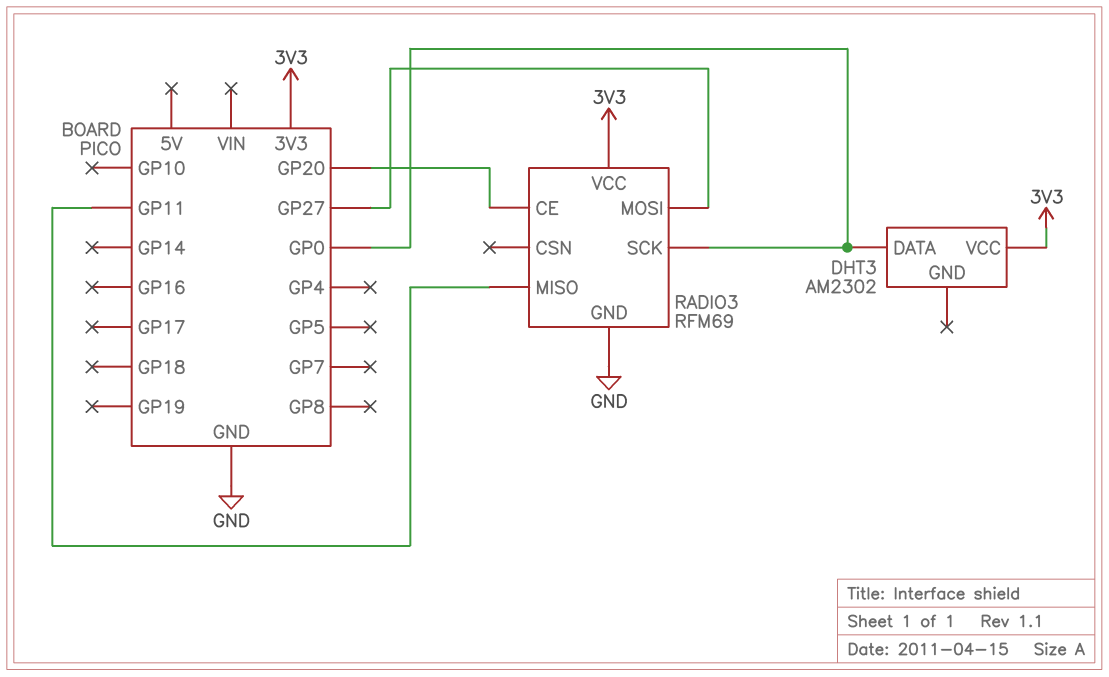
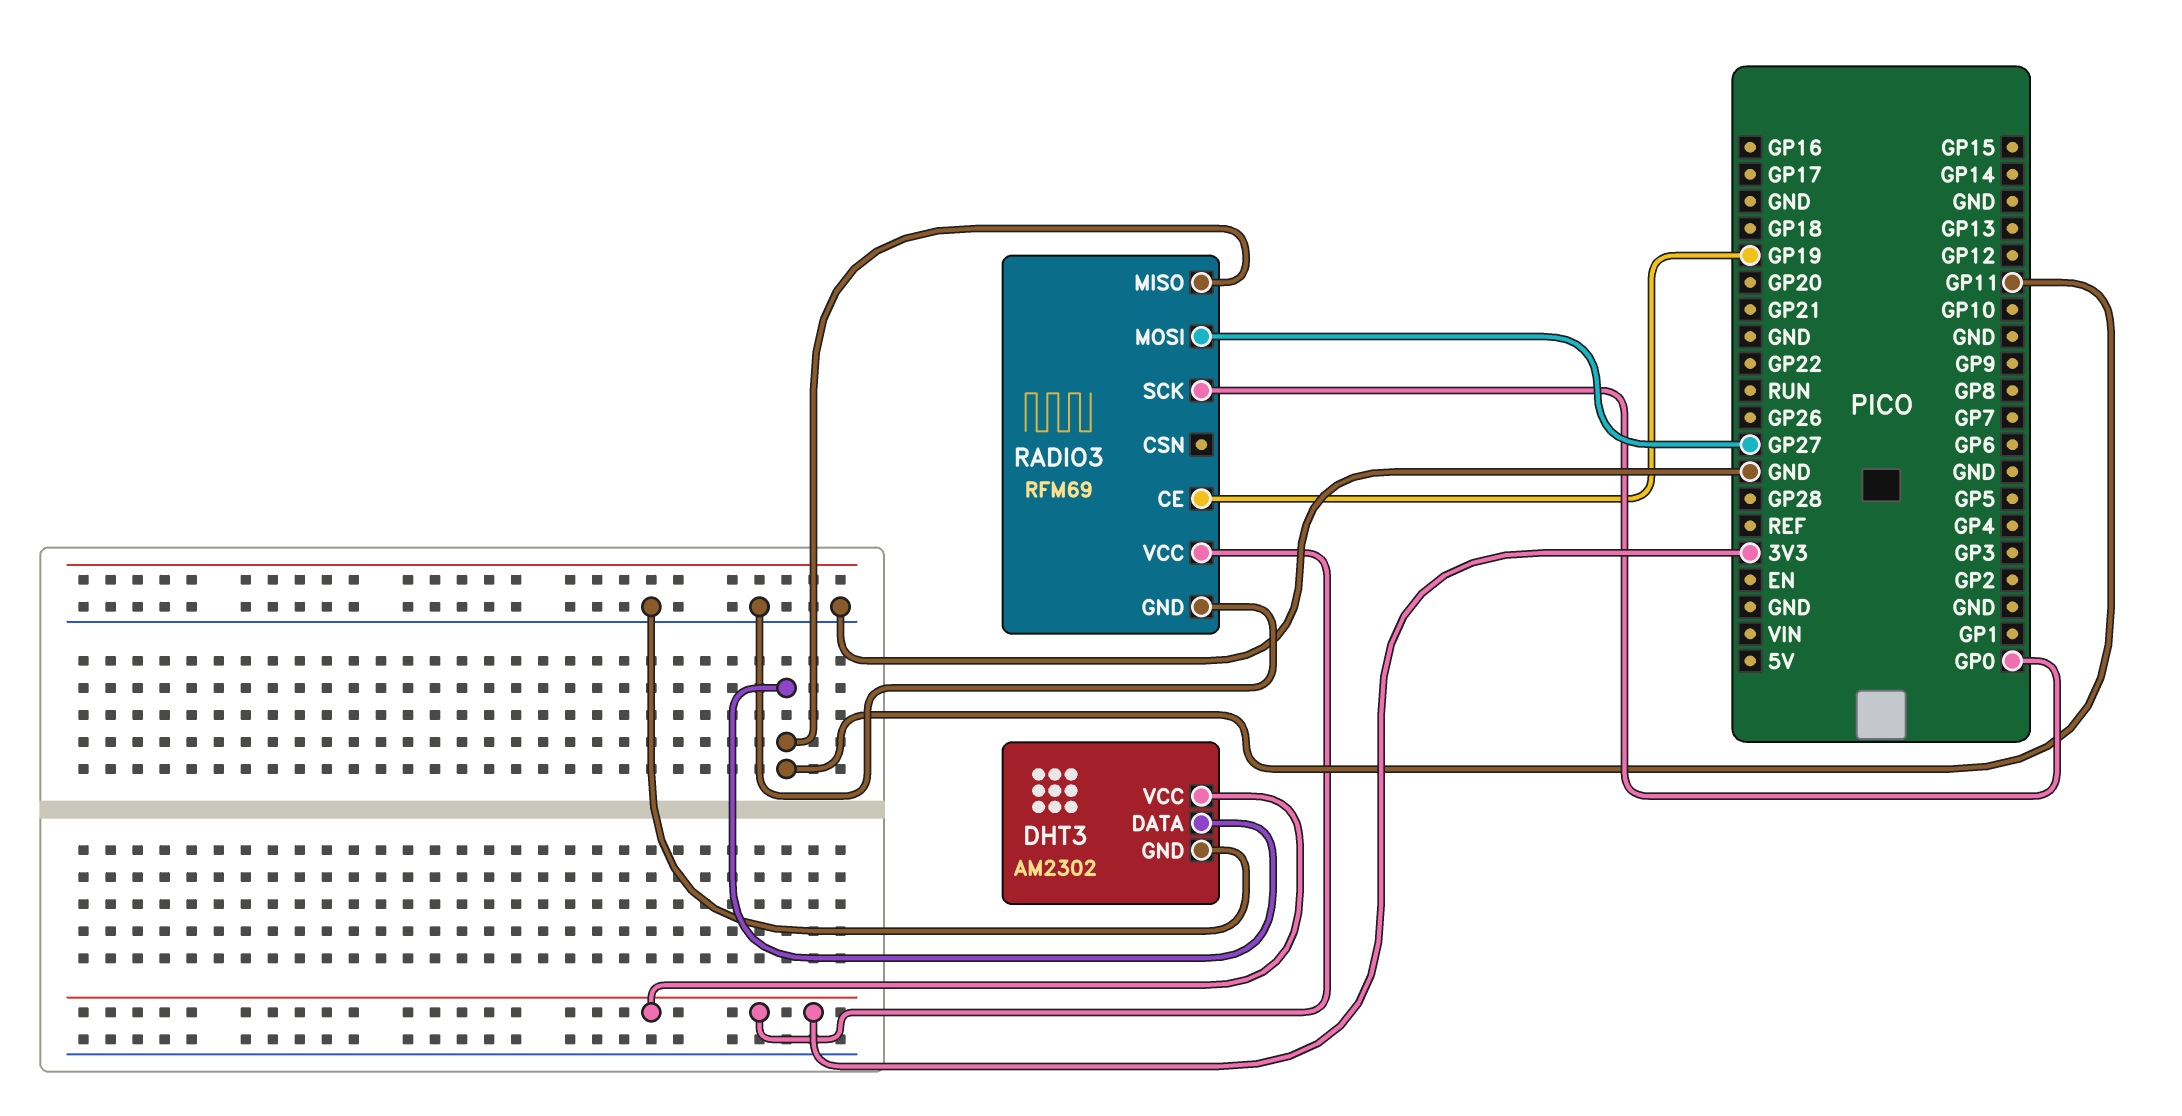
DHT3 pin DATA: GP0 -> GP11
DHT3 pin GND: none -> GND
RADIO3 pin CE: GP20 -> GP19

